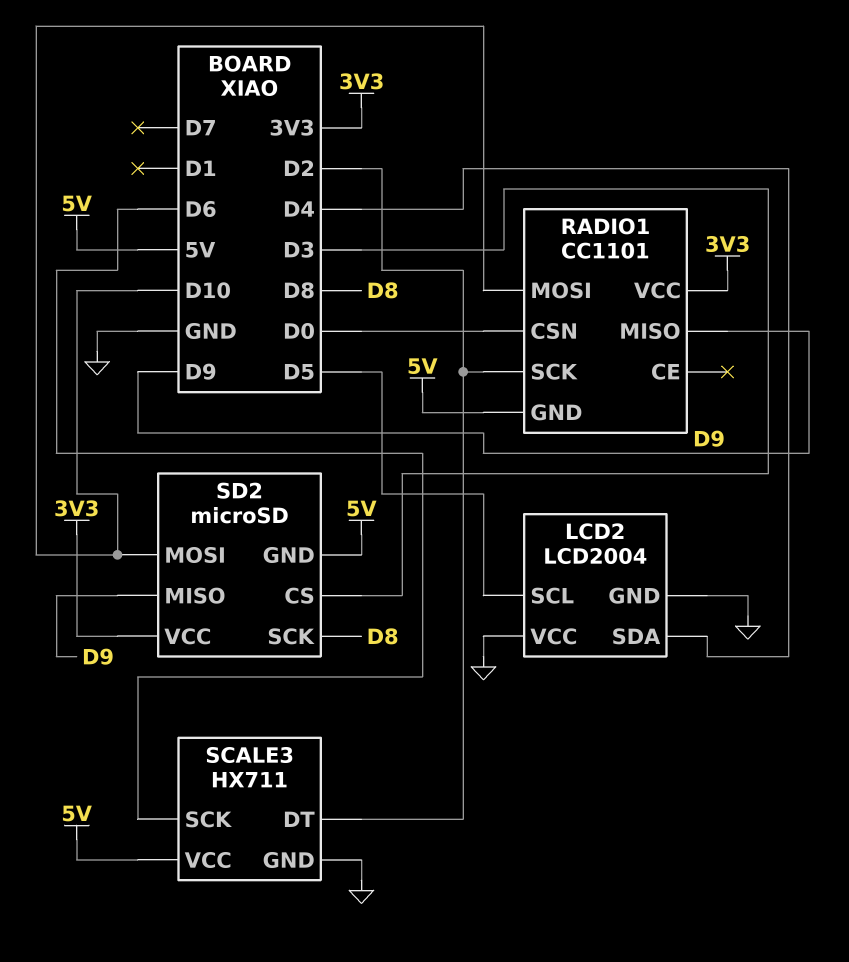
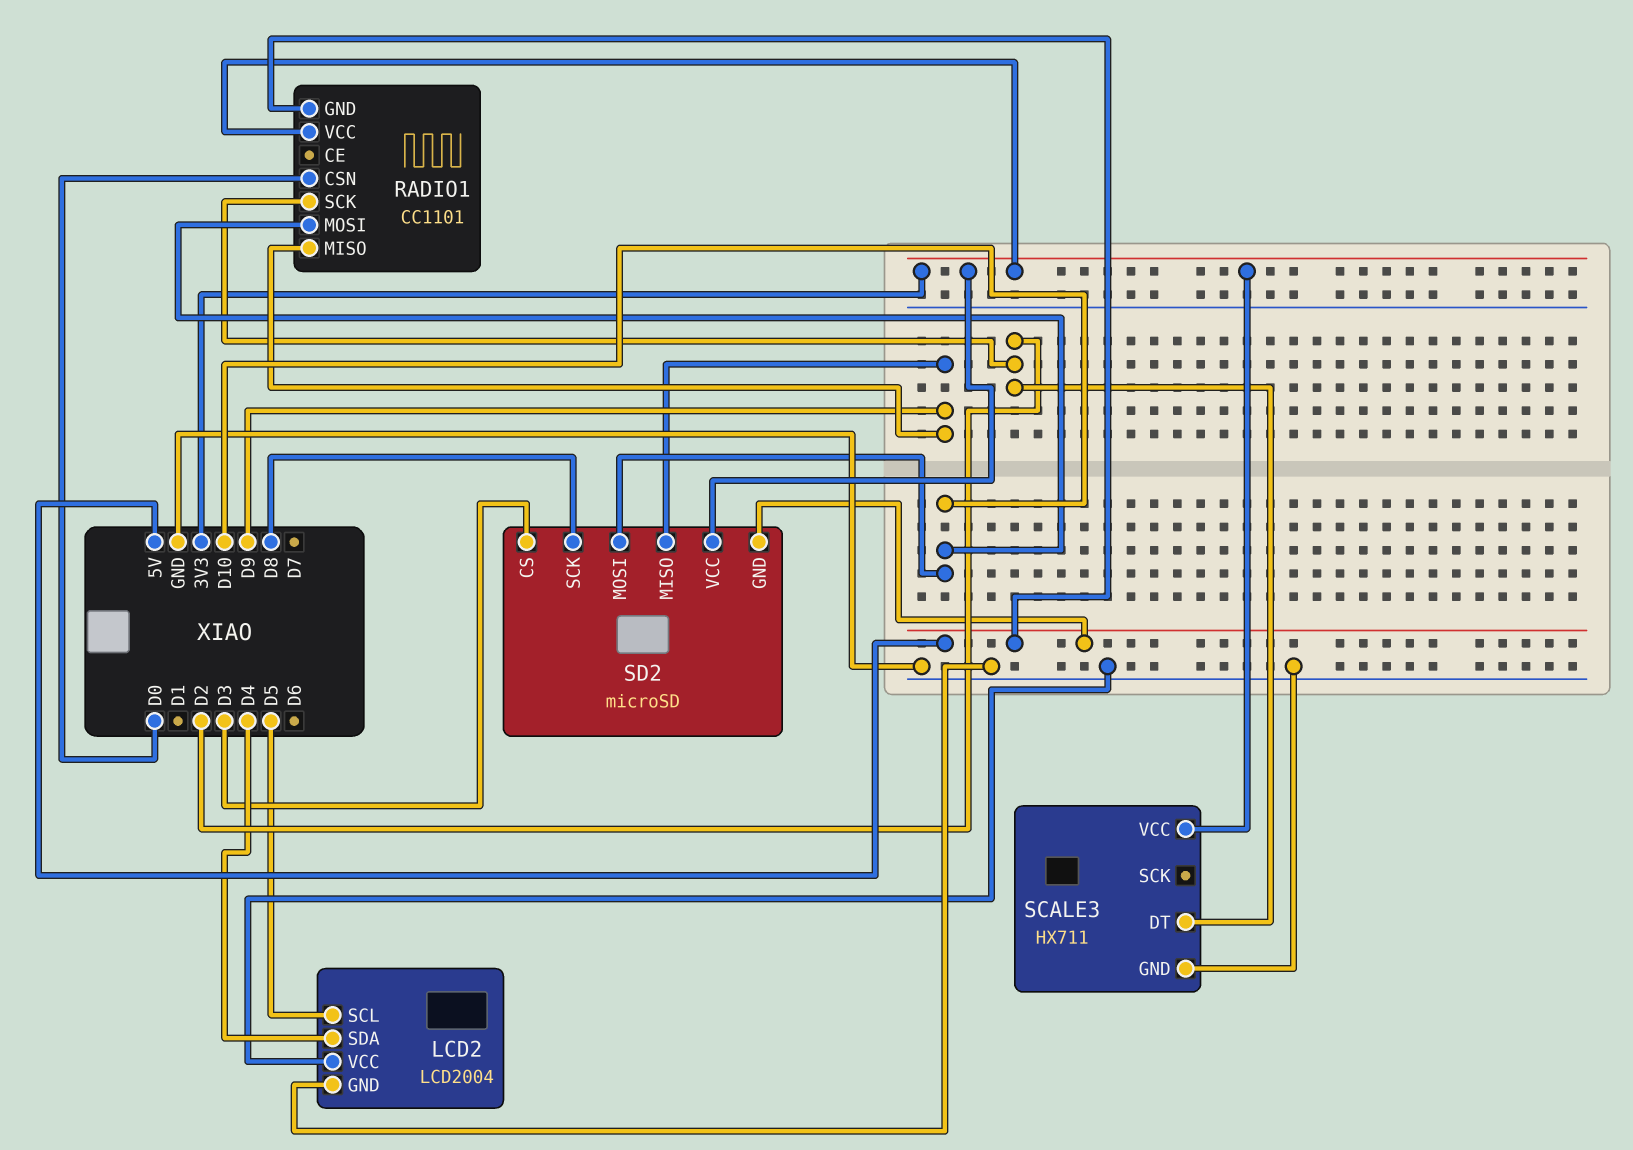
SCALE3 pin SCK: D6 -> none
SCALE3 pin VCC: 5V -> 3V3

